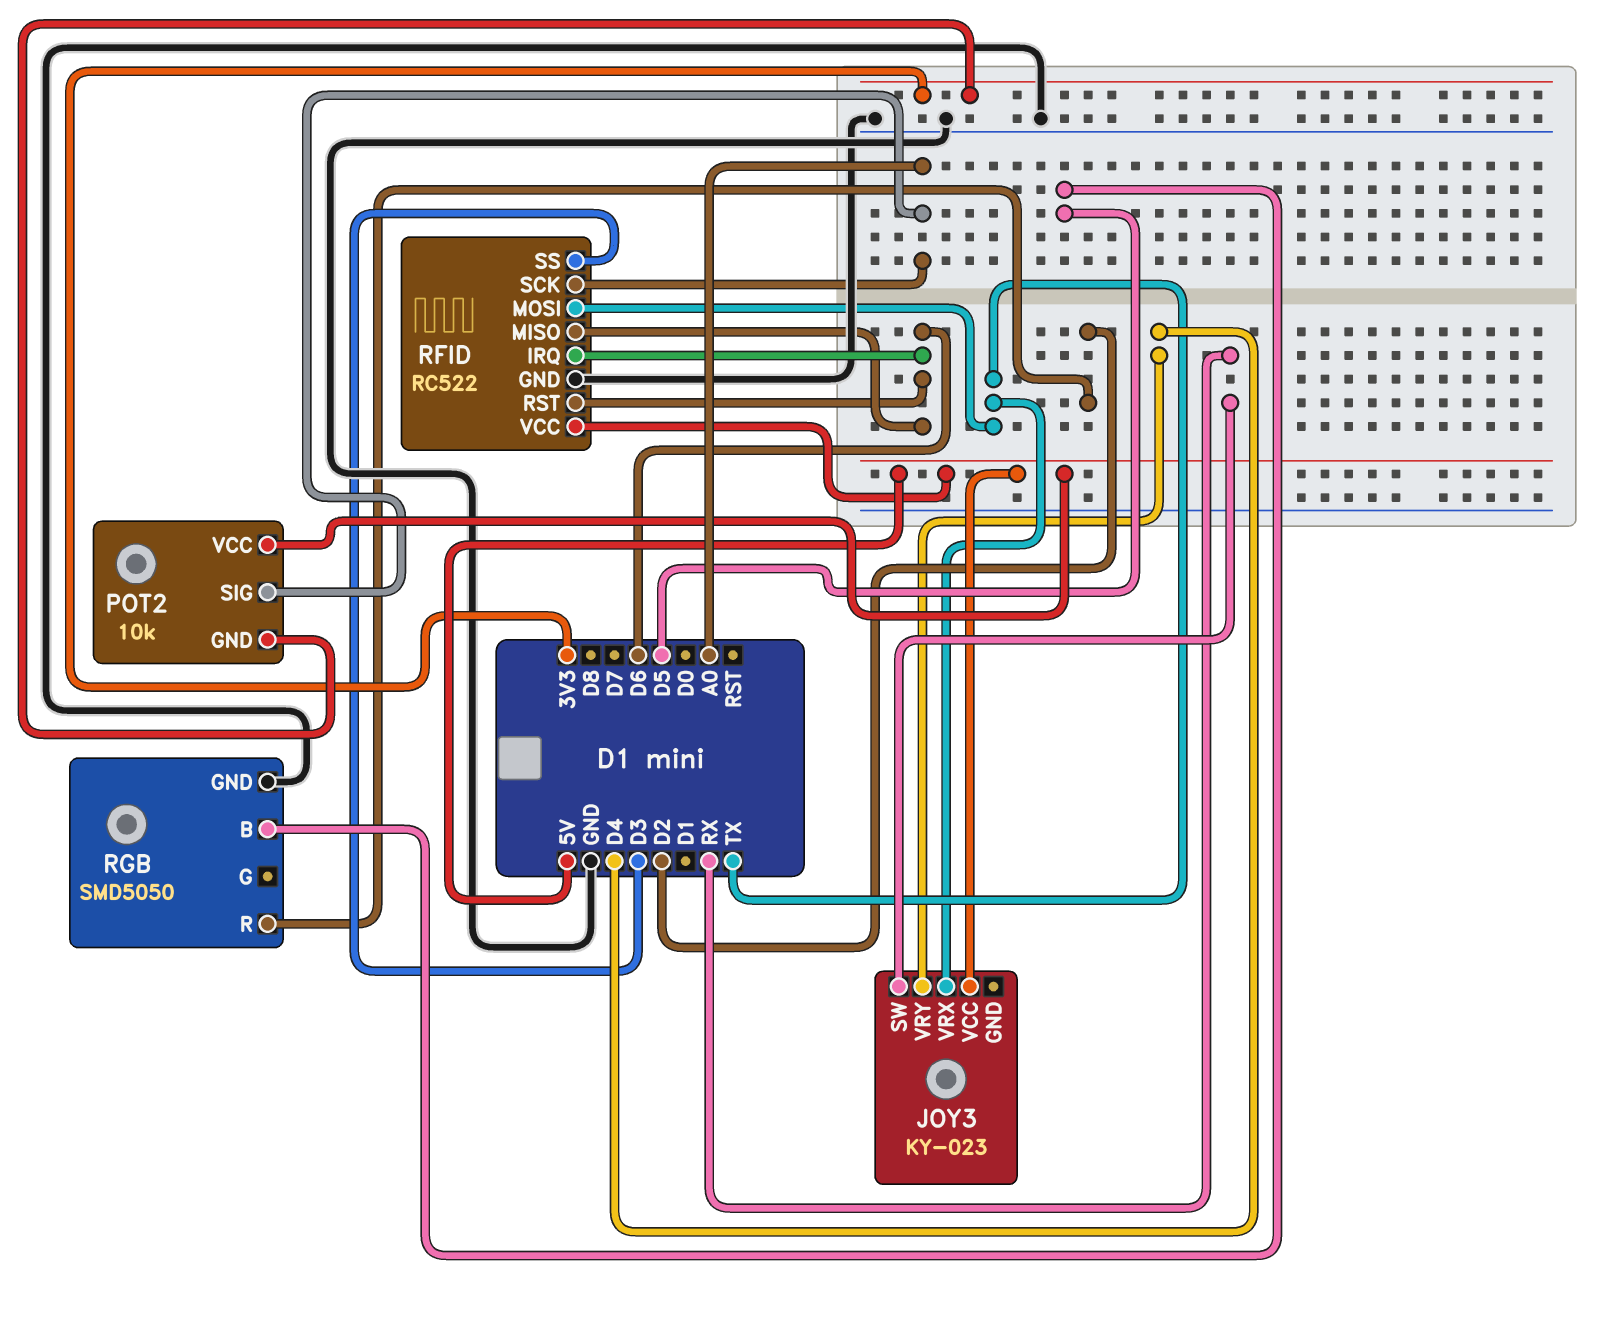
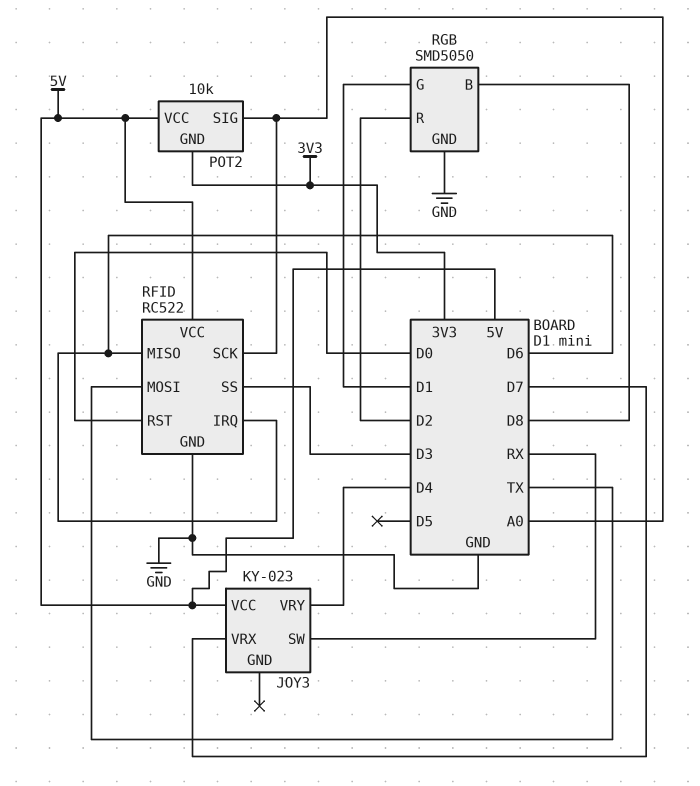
JOY3 pin VRX: TX -> D7
RFID pin RST: D6 -> D0
RGB pin B: D5 -> D8
RGB pin G: none -> D1

